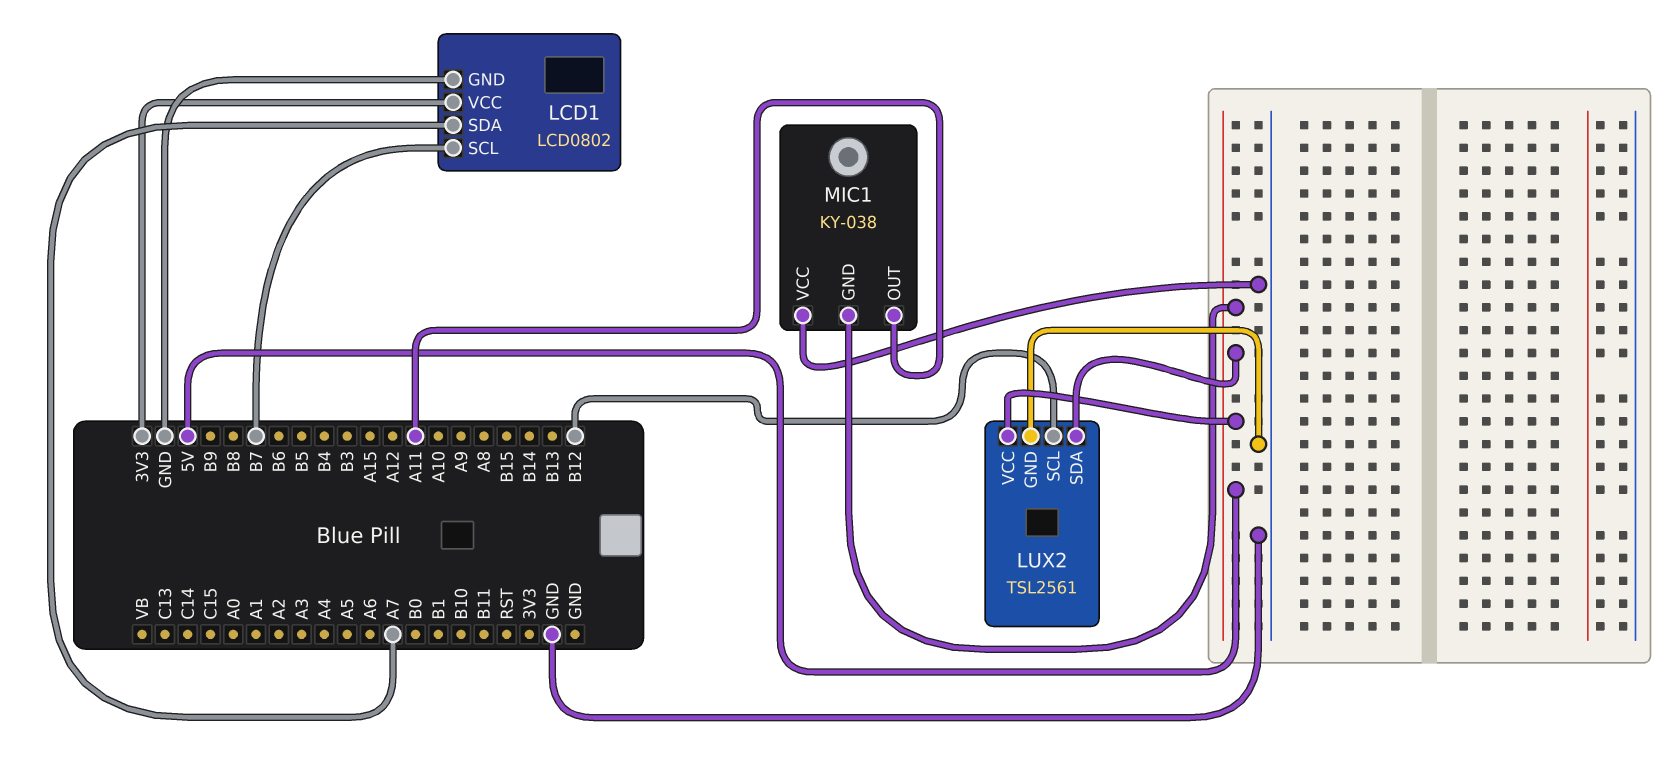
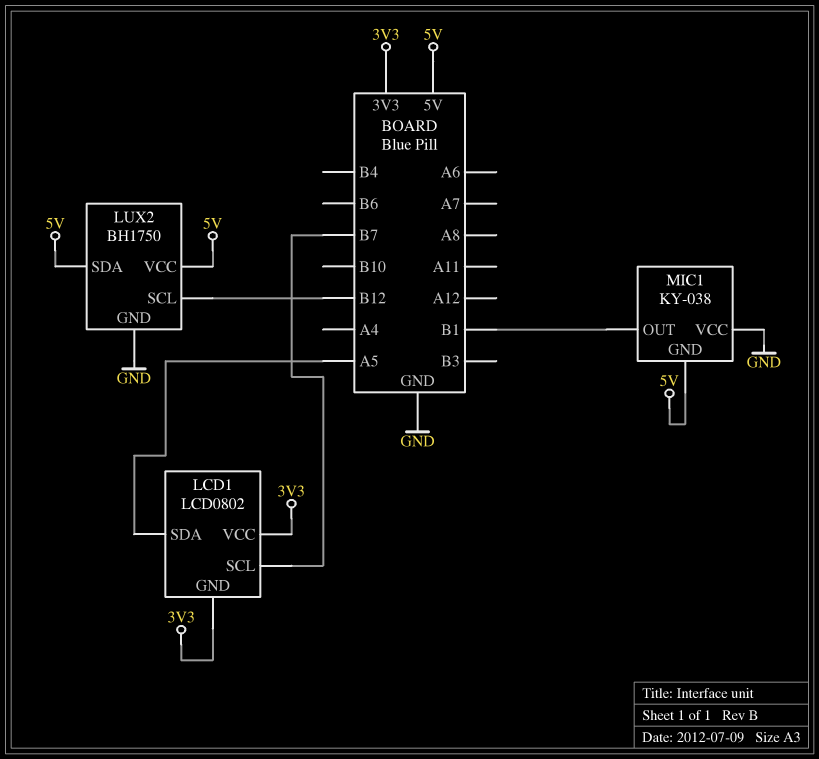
LCD1 pin GND: GND -> 3V3
LCD1 pin SDA: A7 -> A5
LUX2: TSL2561 -> BH1750
MIC1 pin OUT: A11 -> B1

